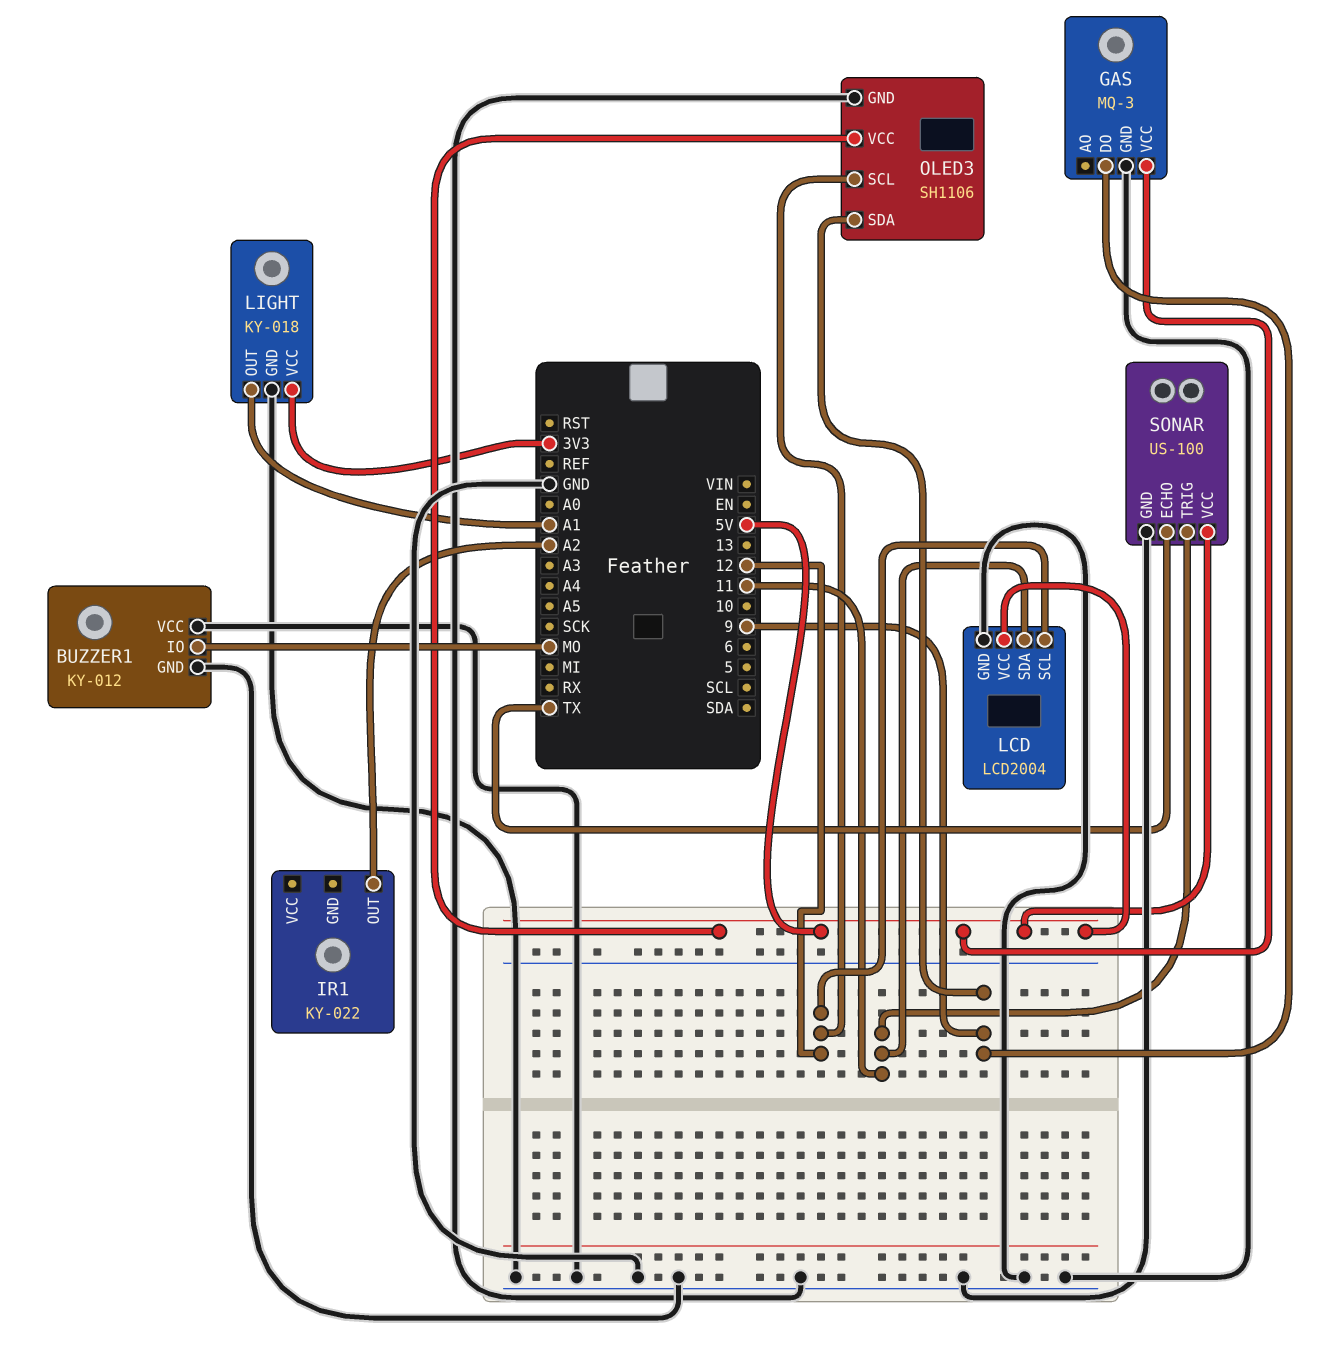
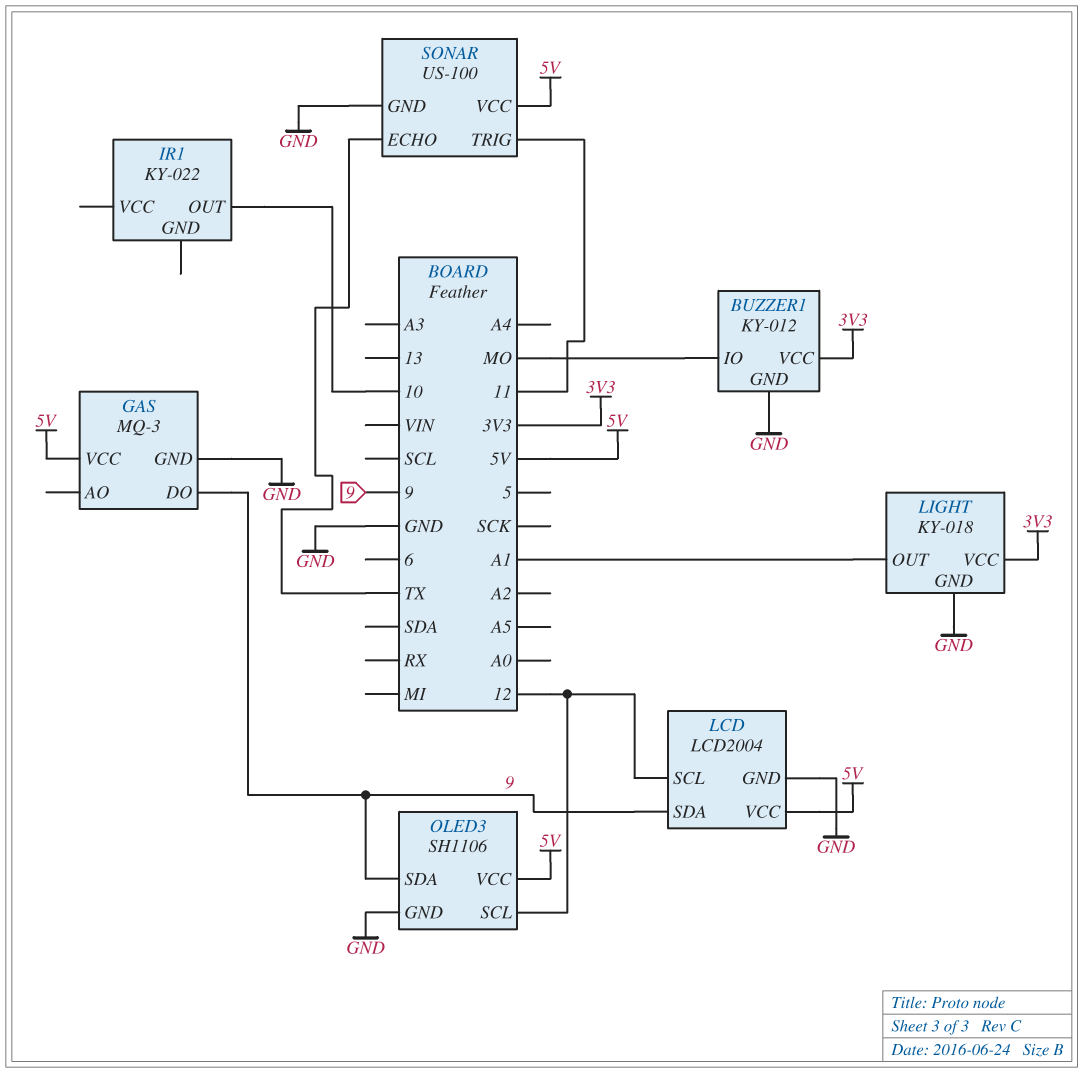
BUZZER1 pin VCC: GND -> 3V3
IR1 pin OUT: A2 -> 10
LCD pin SDA: 11 -> 9

